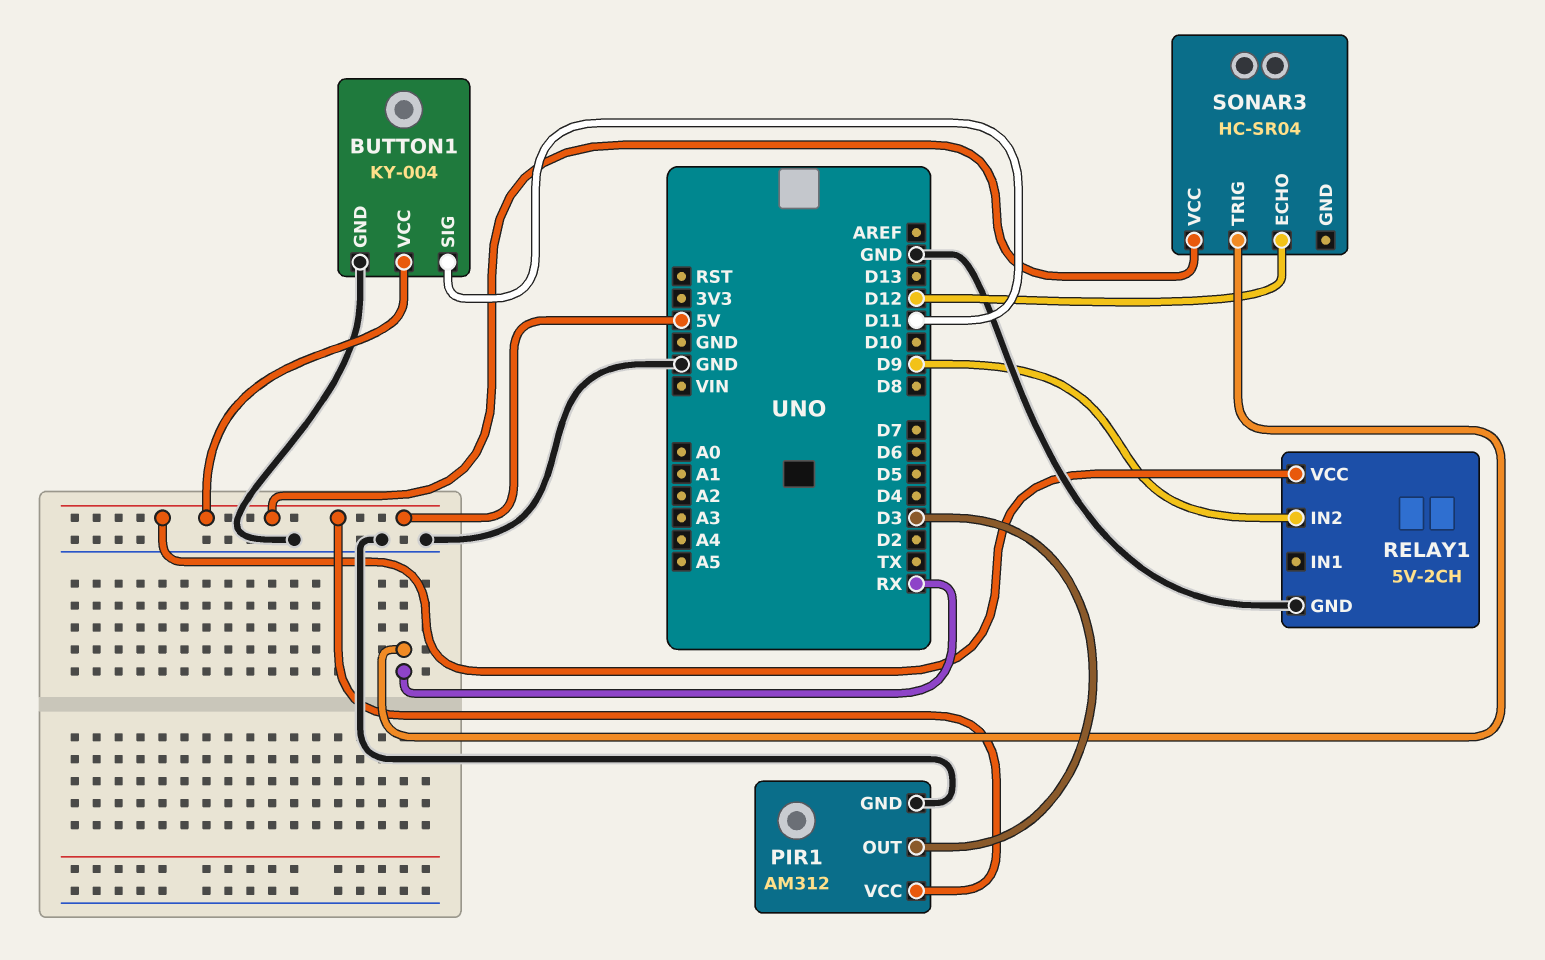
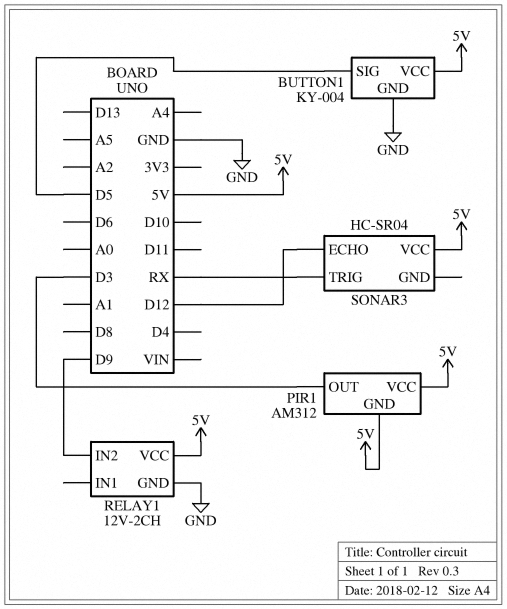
BUTTON1 pin SIG: D11 -> D5
PIR1 pin GND: GND -> 5V
RELAY1: 5V-2CH -> 12V-2CH

